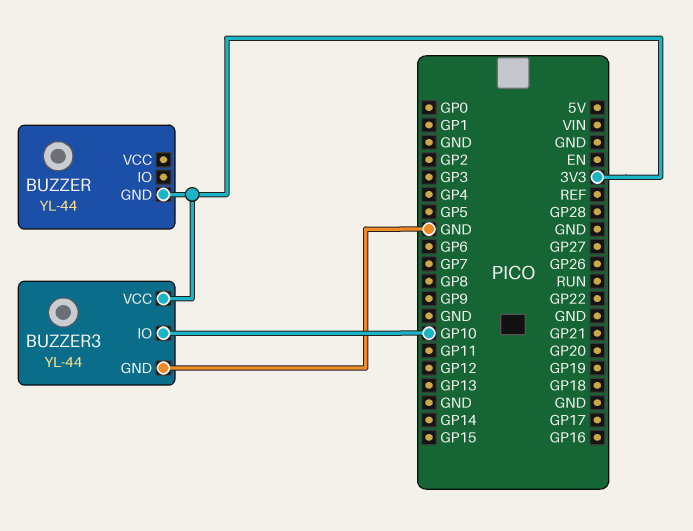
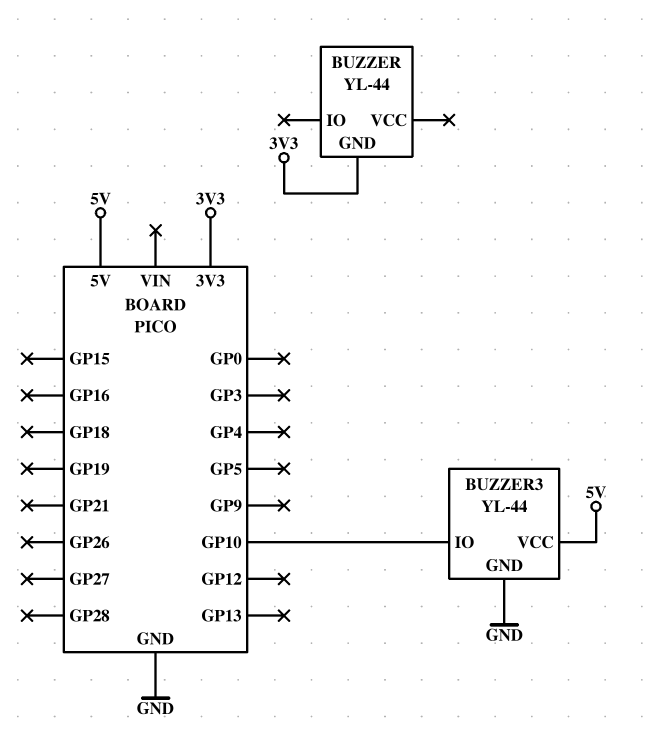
BUZZER3 pin VCC: 3V3 -> 5V

